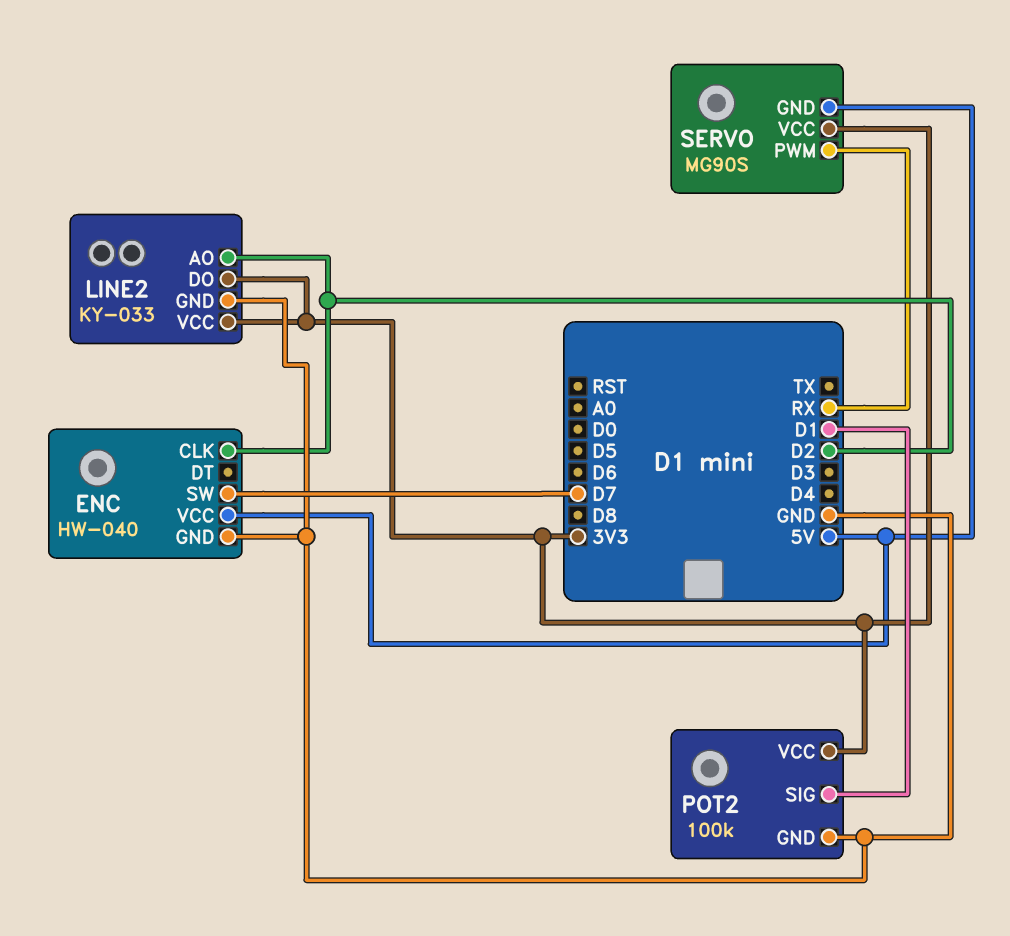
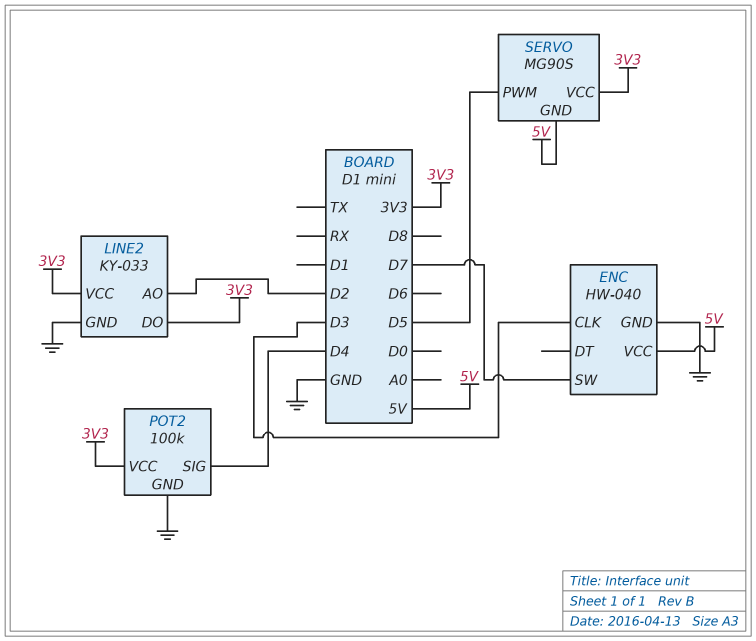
ENC pin CLK: D2 -> D3
POT2 pin SIG: D1 -> D4
SERVO pin PWM: RX -> D5

